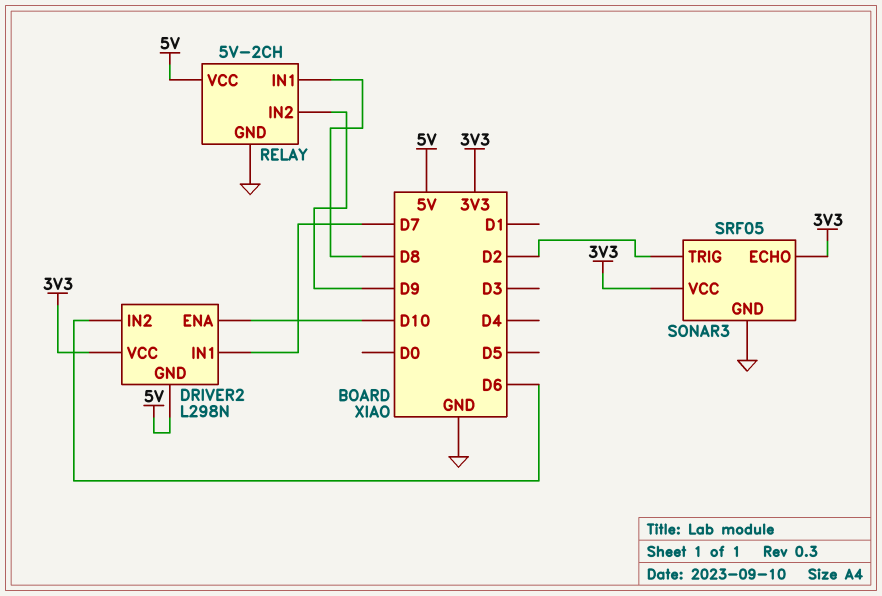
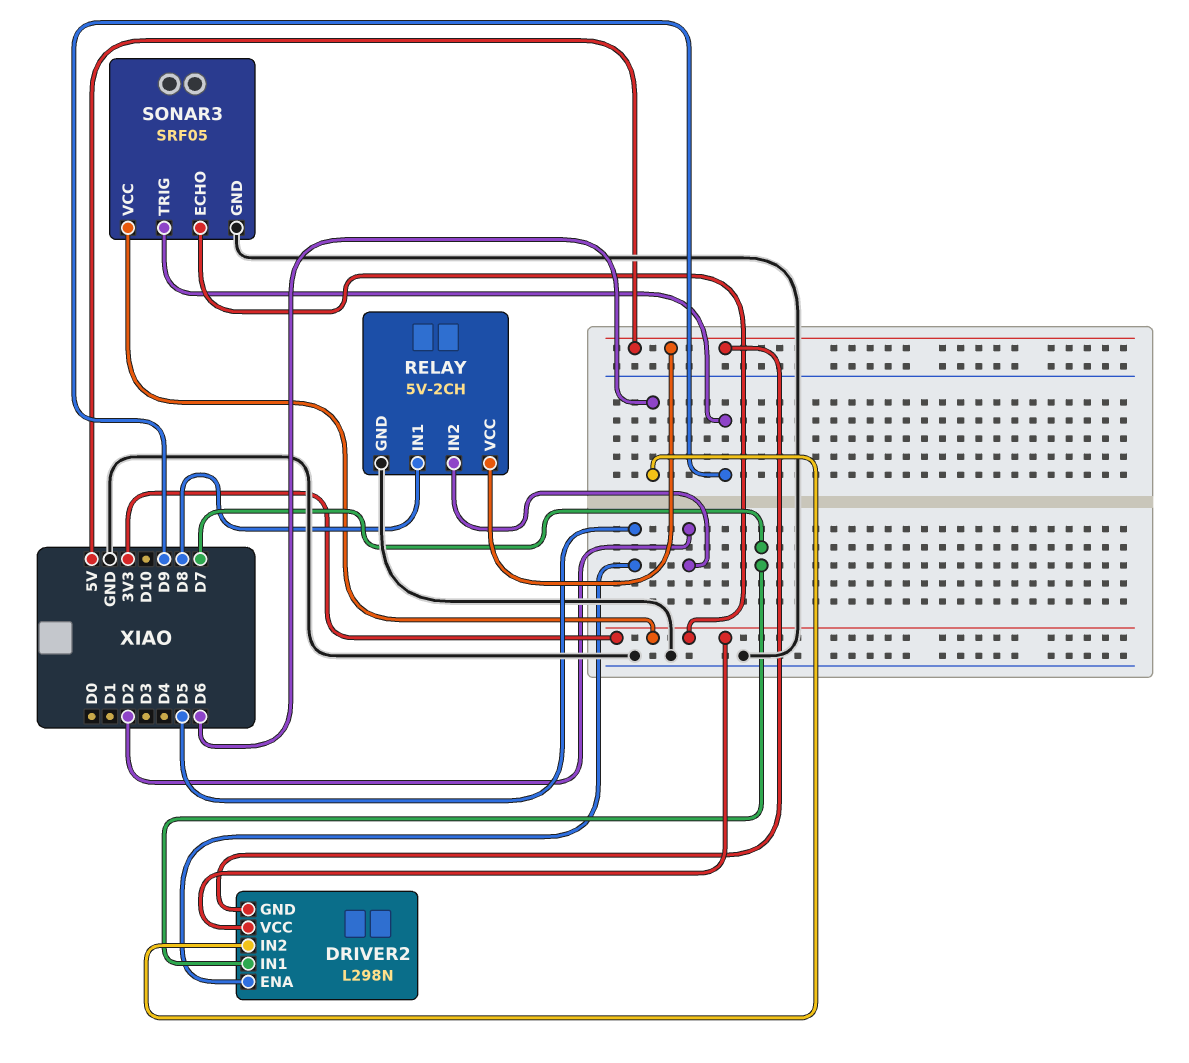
DRIVER2 pin ENA: D10 -> D5
RELAY pin IN2: D9 -> D2
SONAR3 pin TRIG: D2 -> D9

